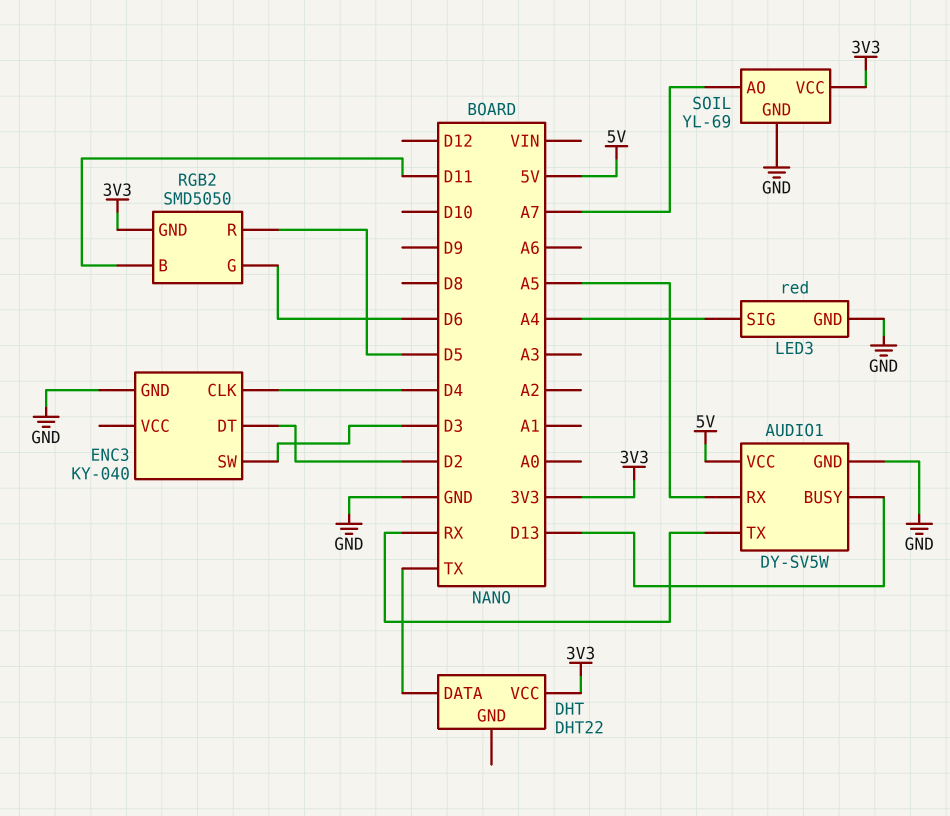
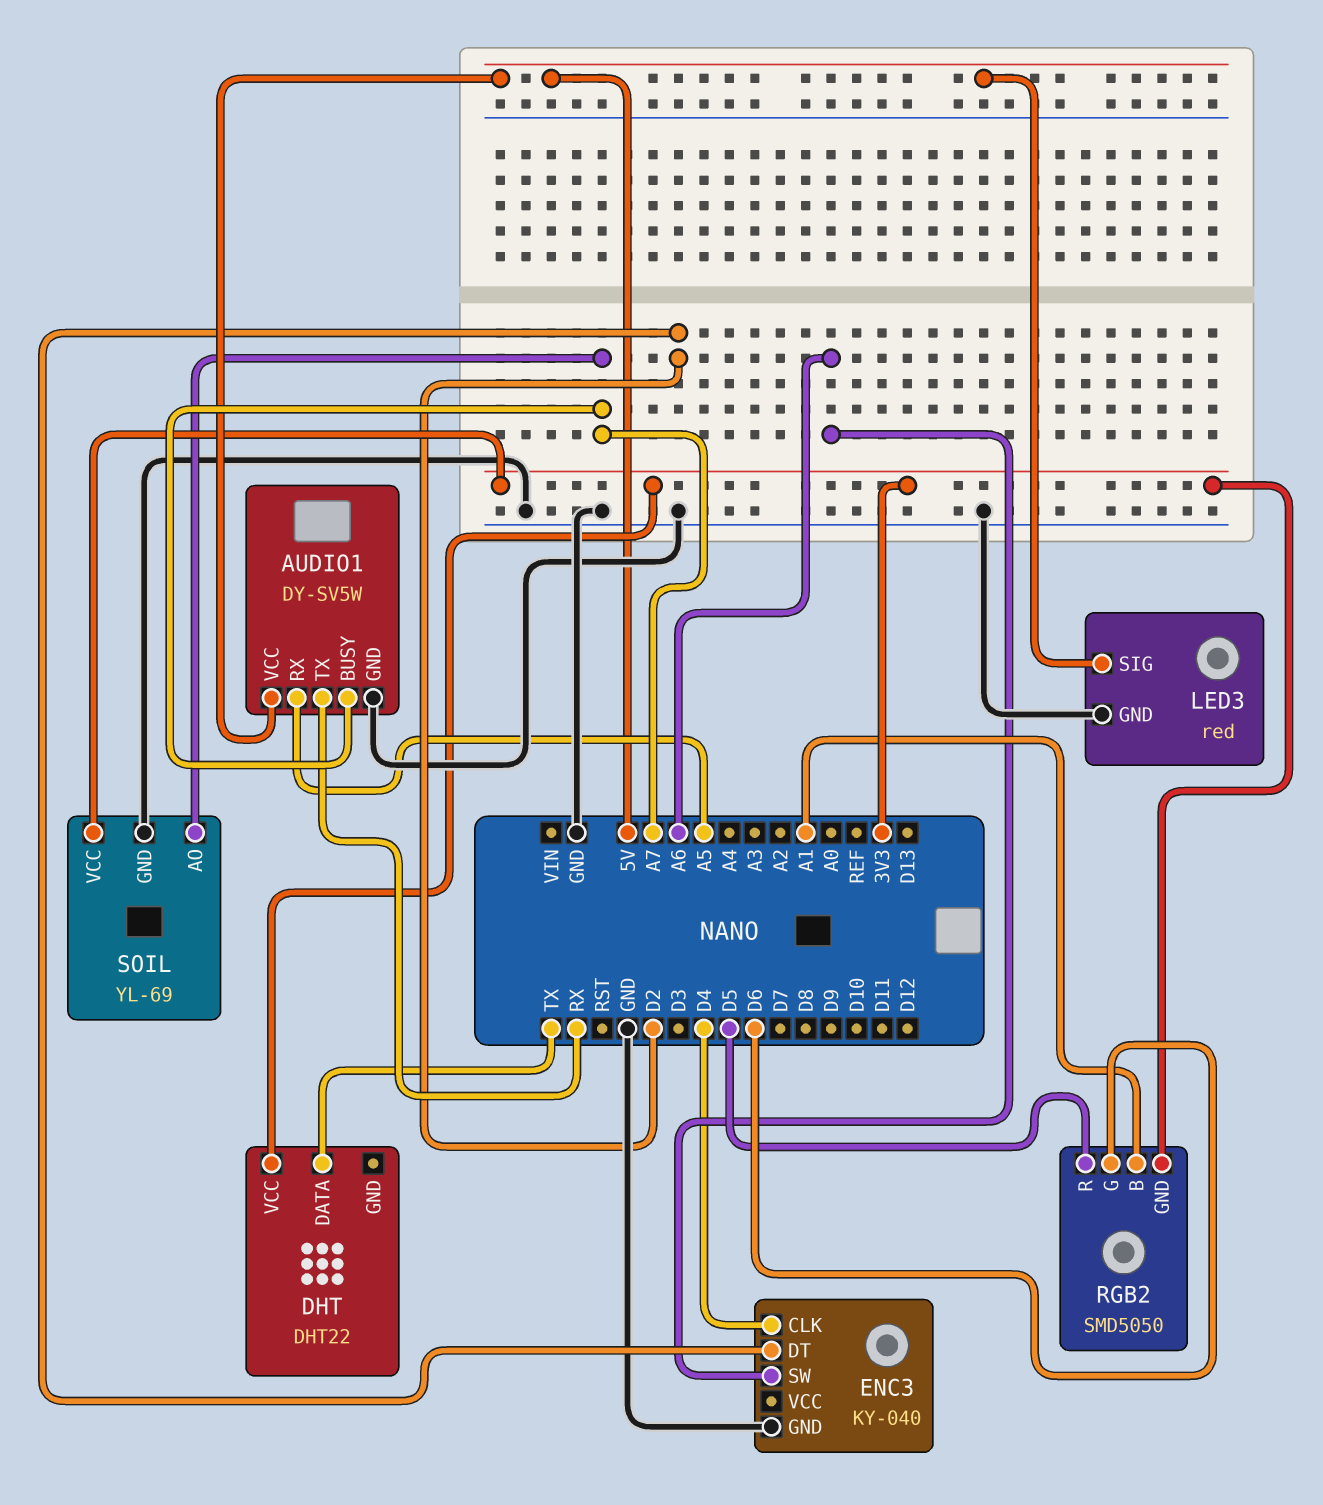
AUDIO1 pin BUSY: D13 -> A7
ENC3 pin SW: D3 -> A6
LED3 pin SIG: A4 -> 5V
RGB2 pin B: D11 -> A1

